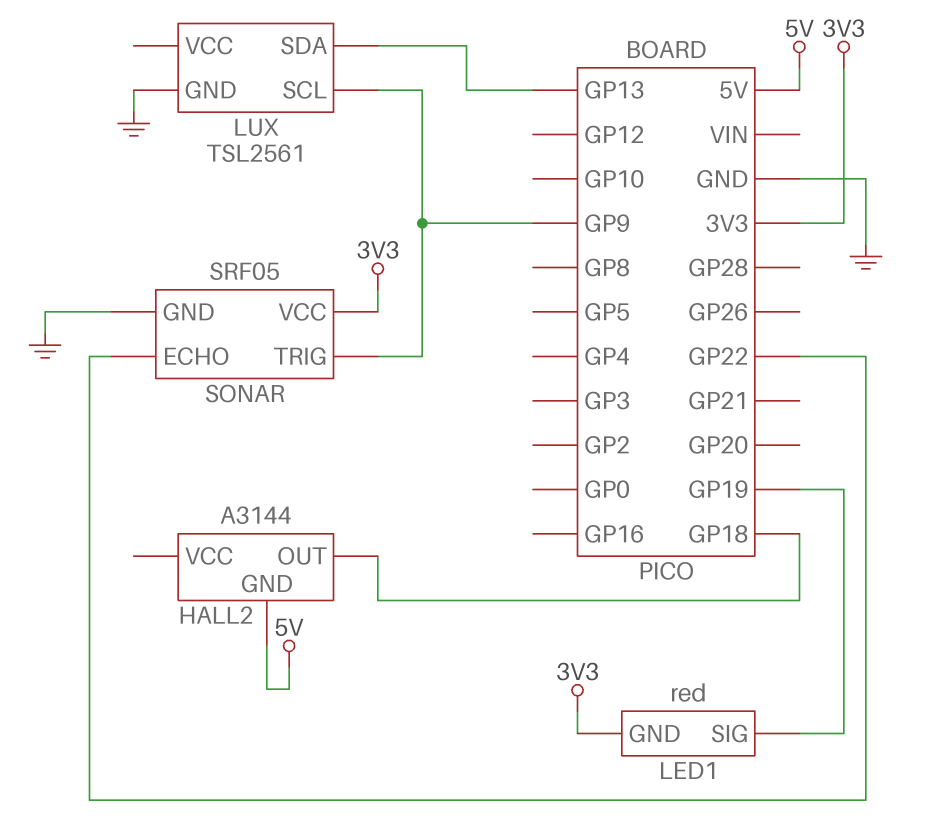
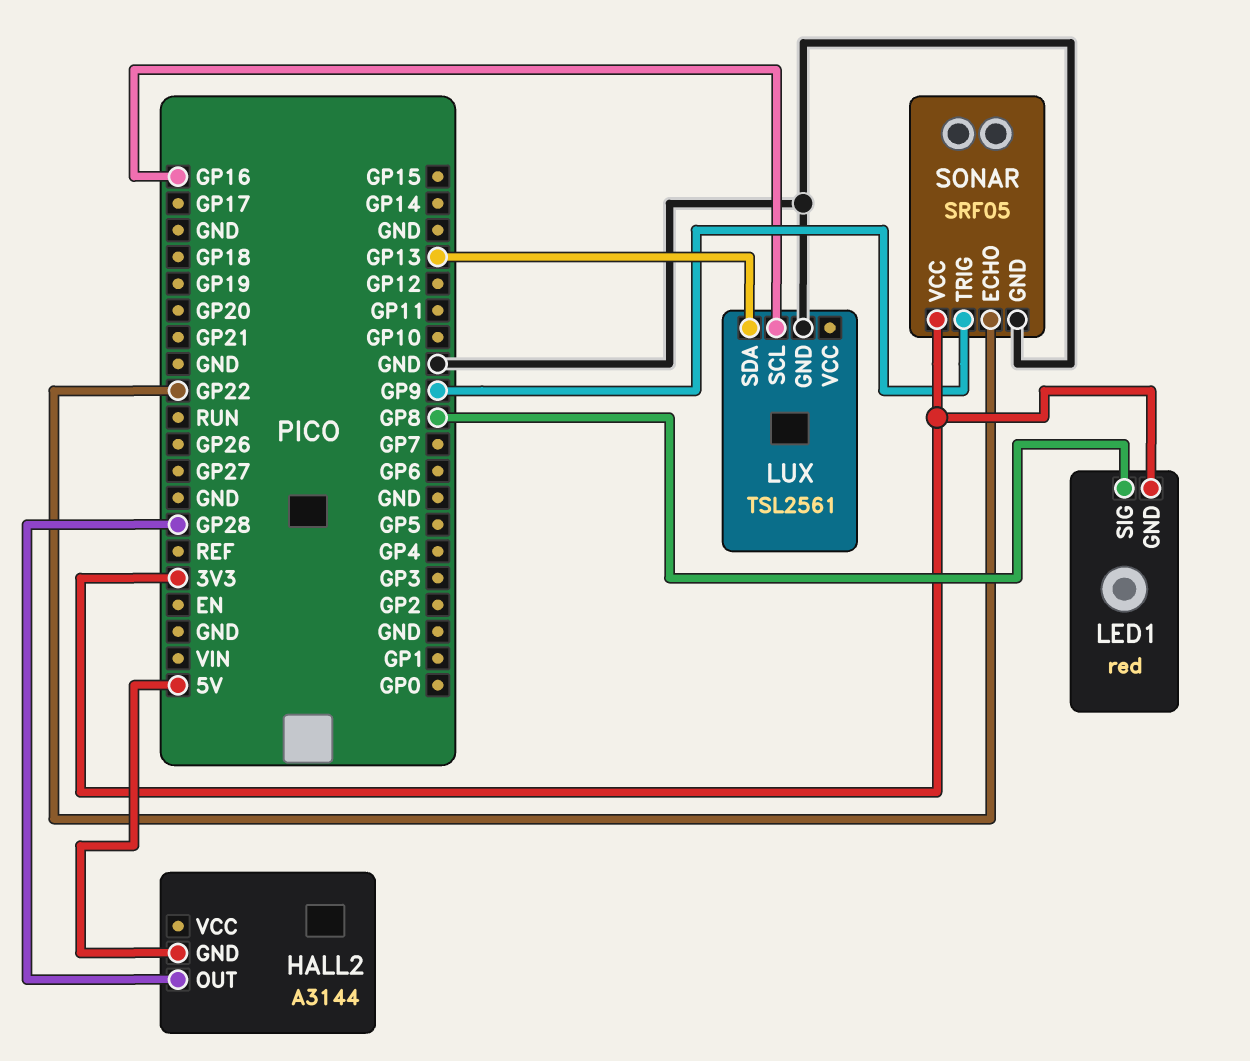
HALL2 pin OUT: GP18 -> GP28
LED1 pin SIG: GP19 -> GP8
LUX pin SCL: GP9 -> GP16

